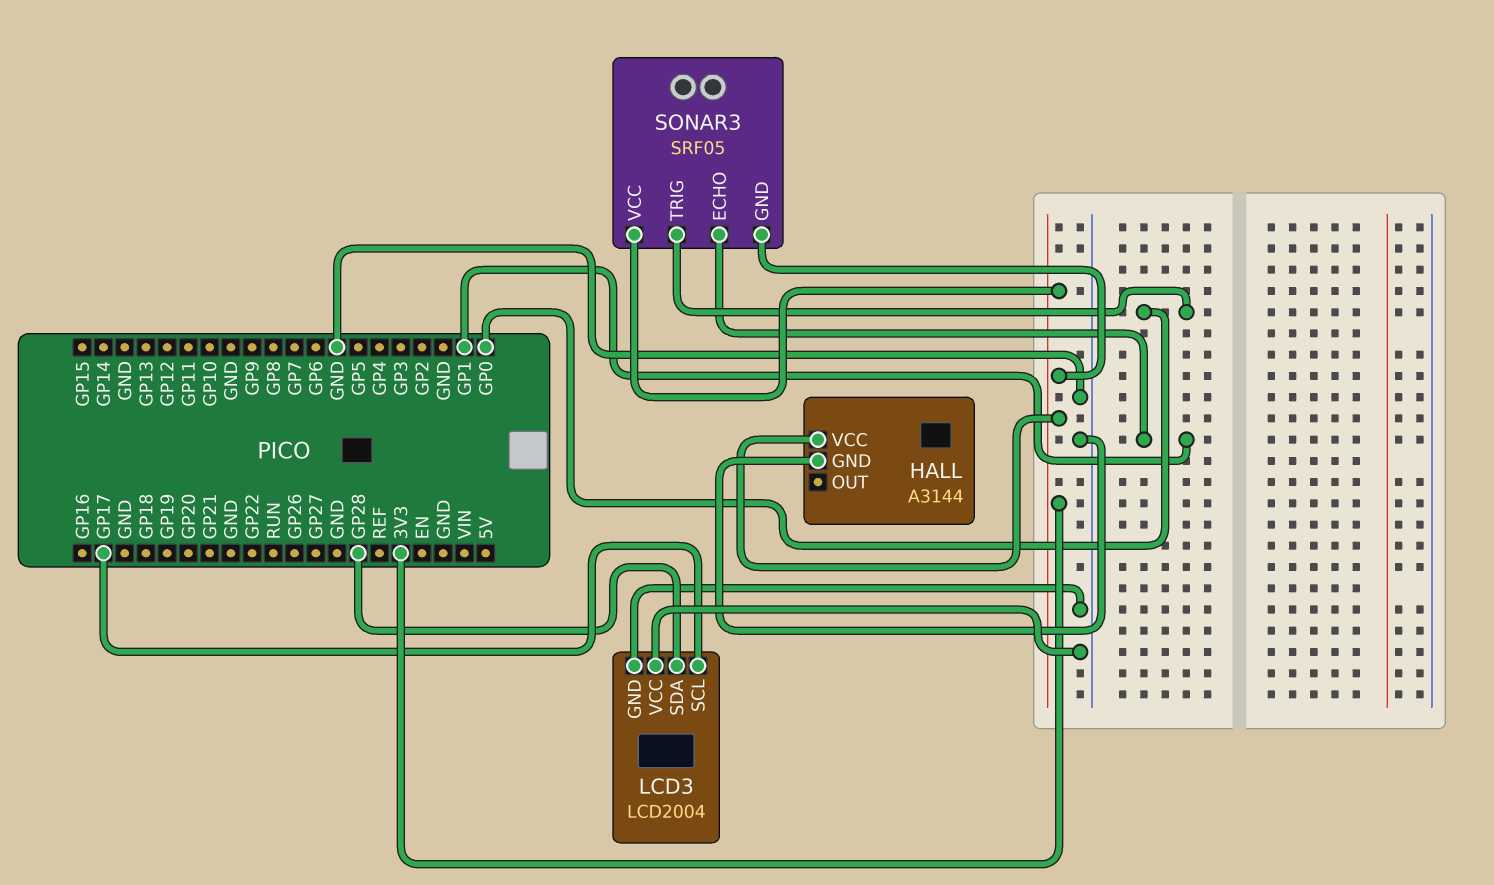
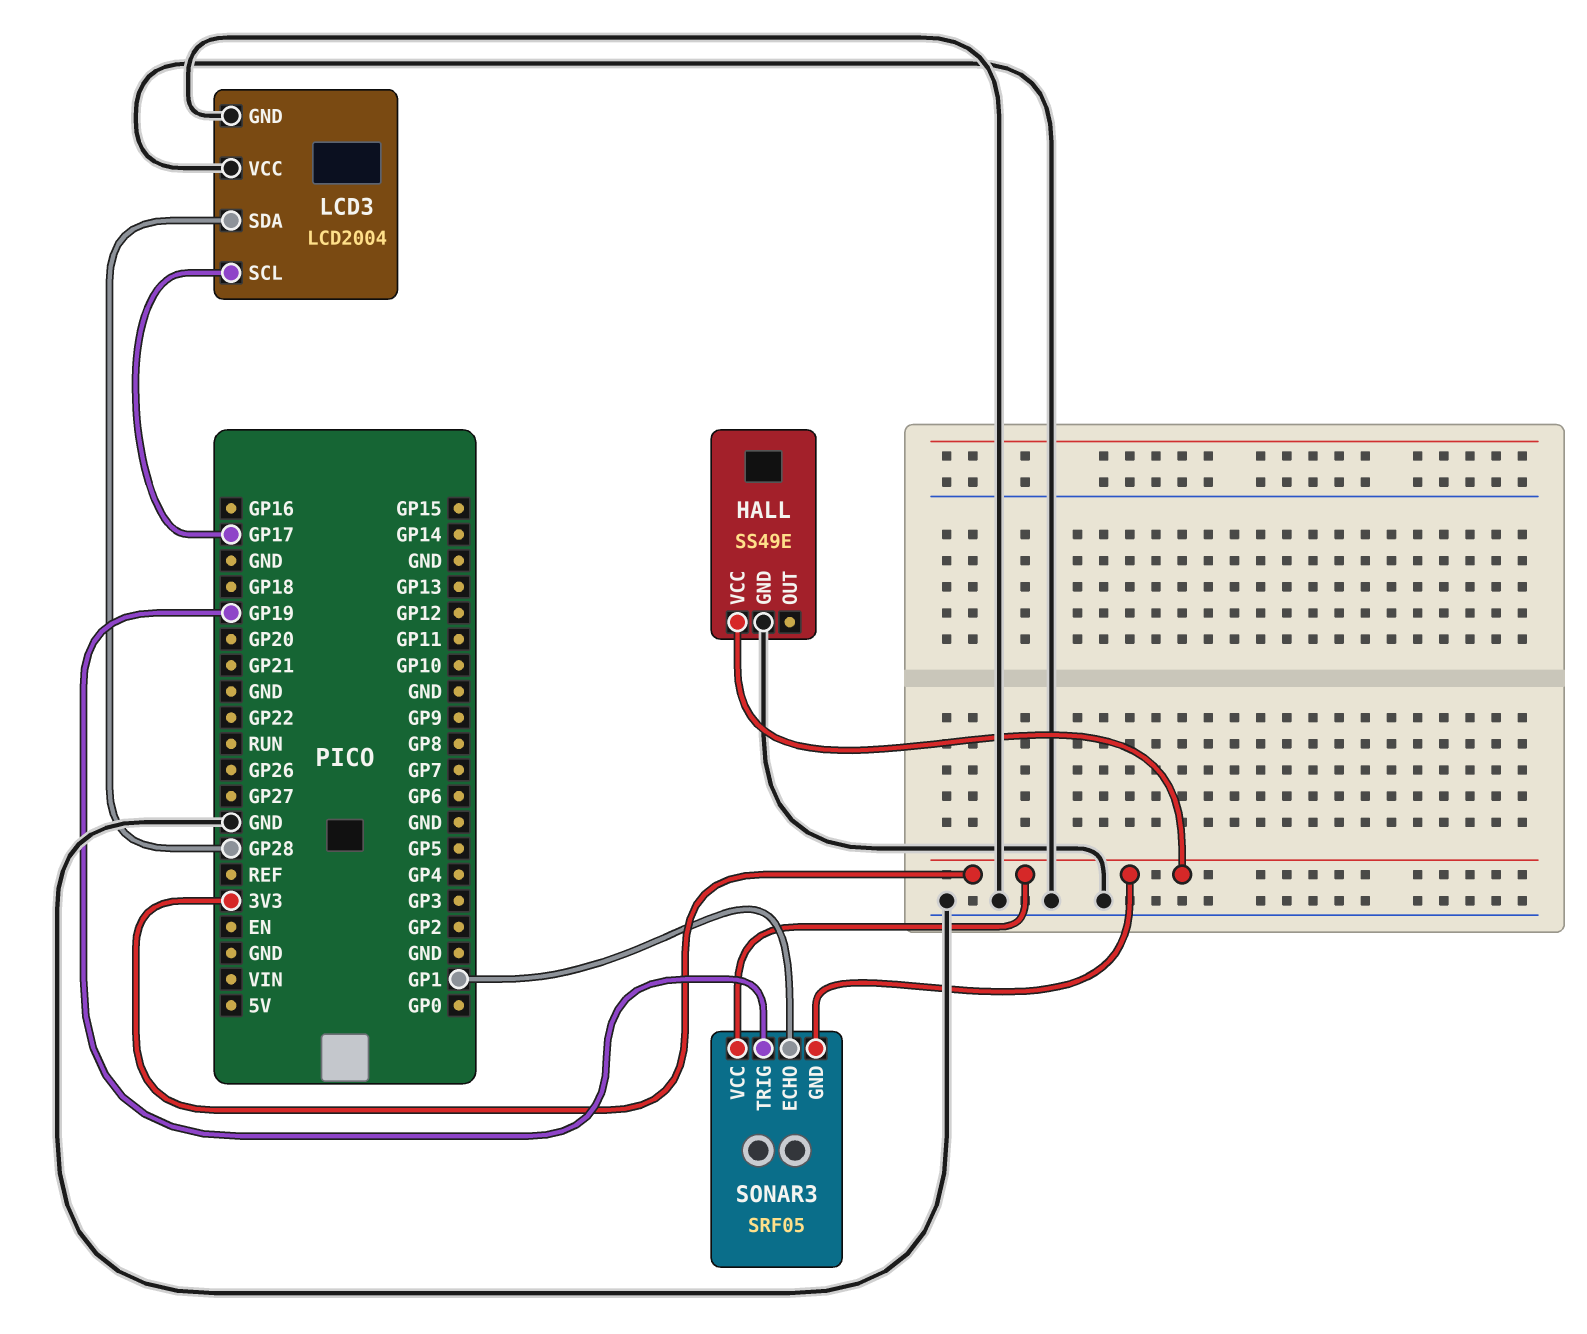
HALL: A3144 -> SS49E
SONAR3 pin TRIG: GP0 -> GP19

